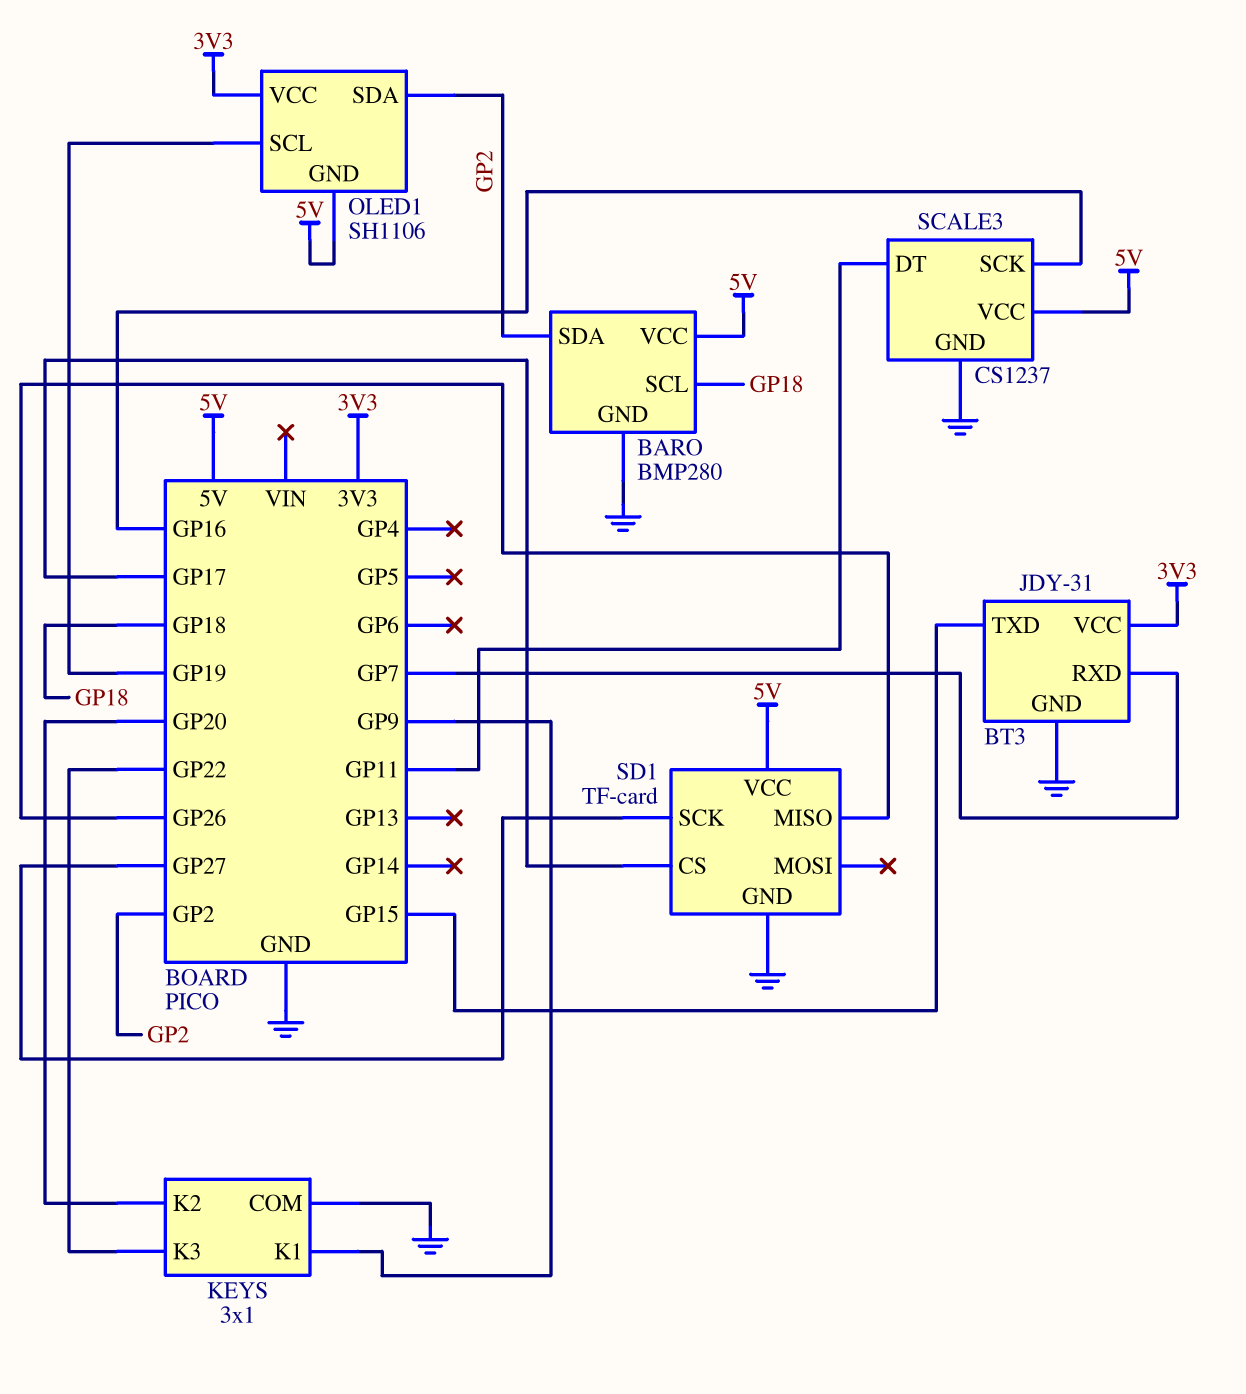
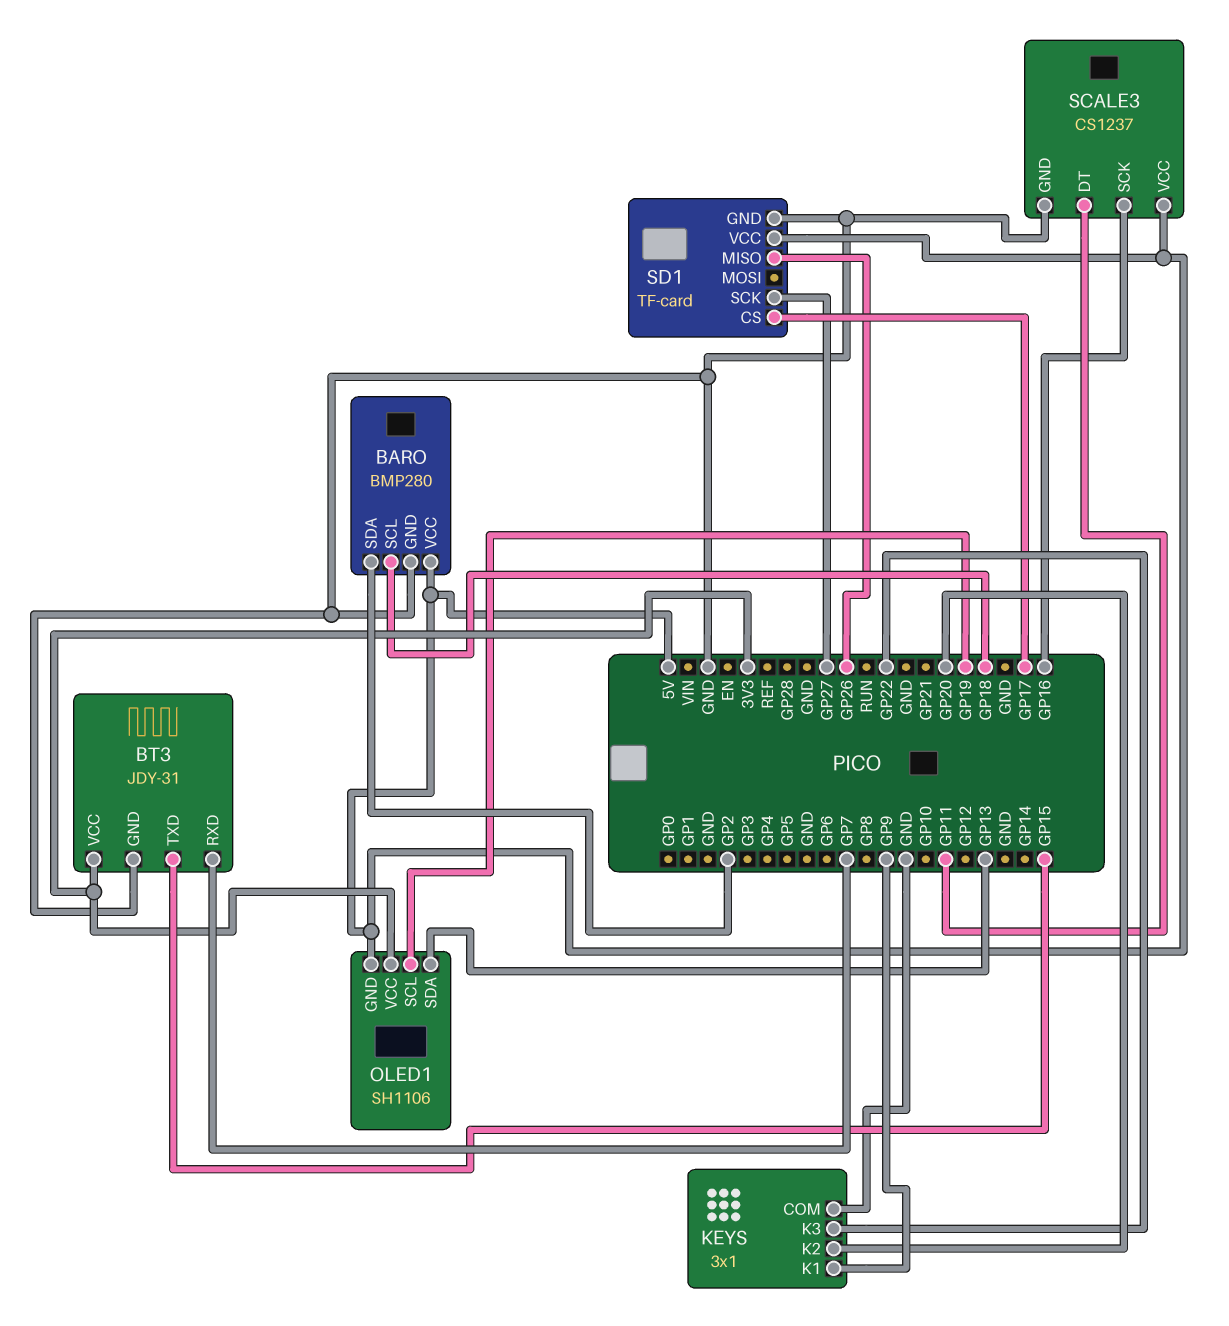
OLED1 pin SDA: GP2 -> GP13

